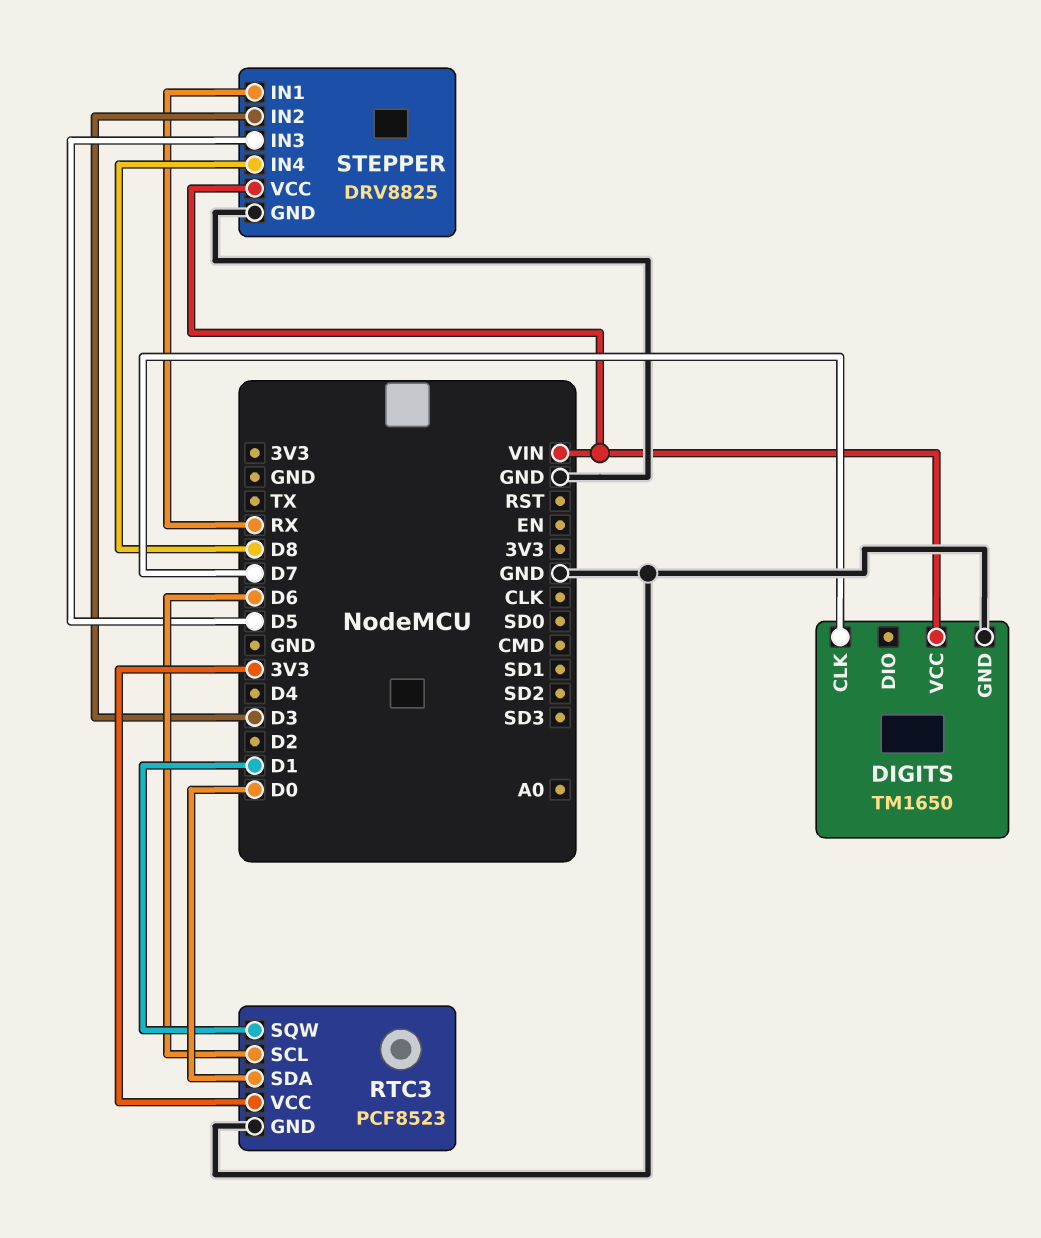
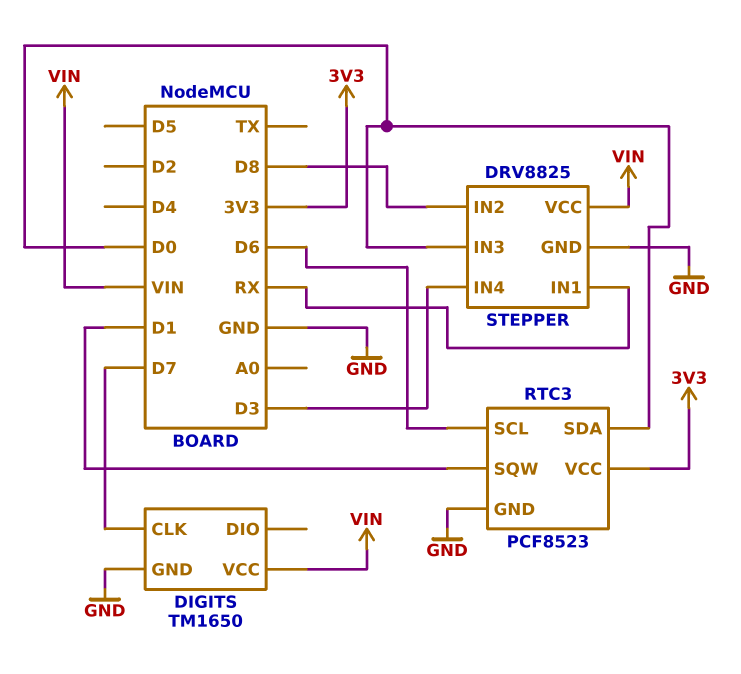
STEPPER pin IN2: D3 -> D8
STEPPER pin IN3: D5 -> D0
STEPPER pin IN4: D8 -> D3

